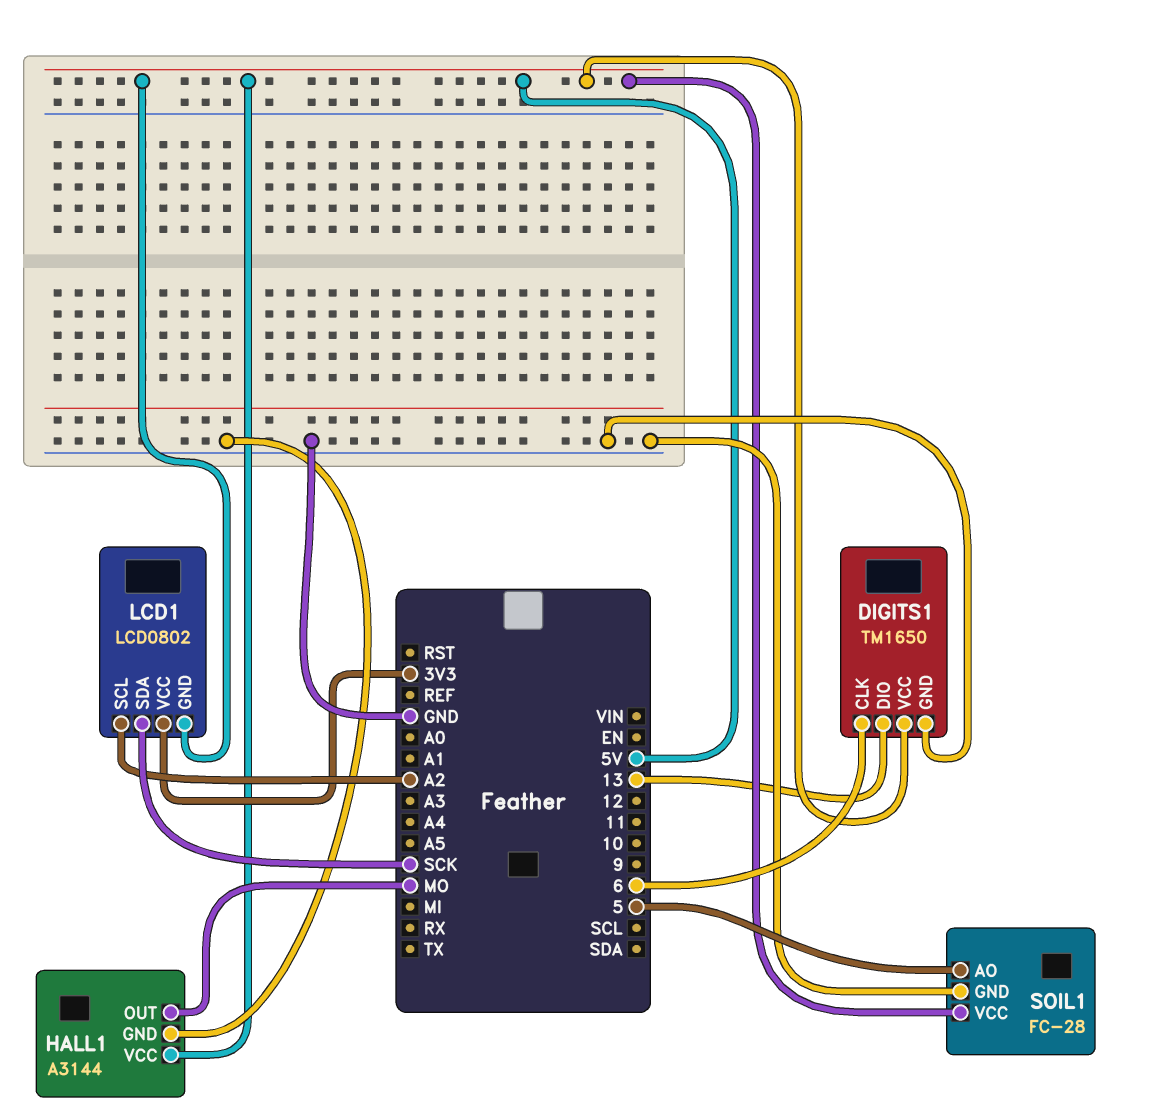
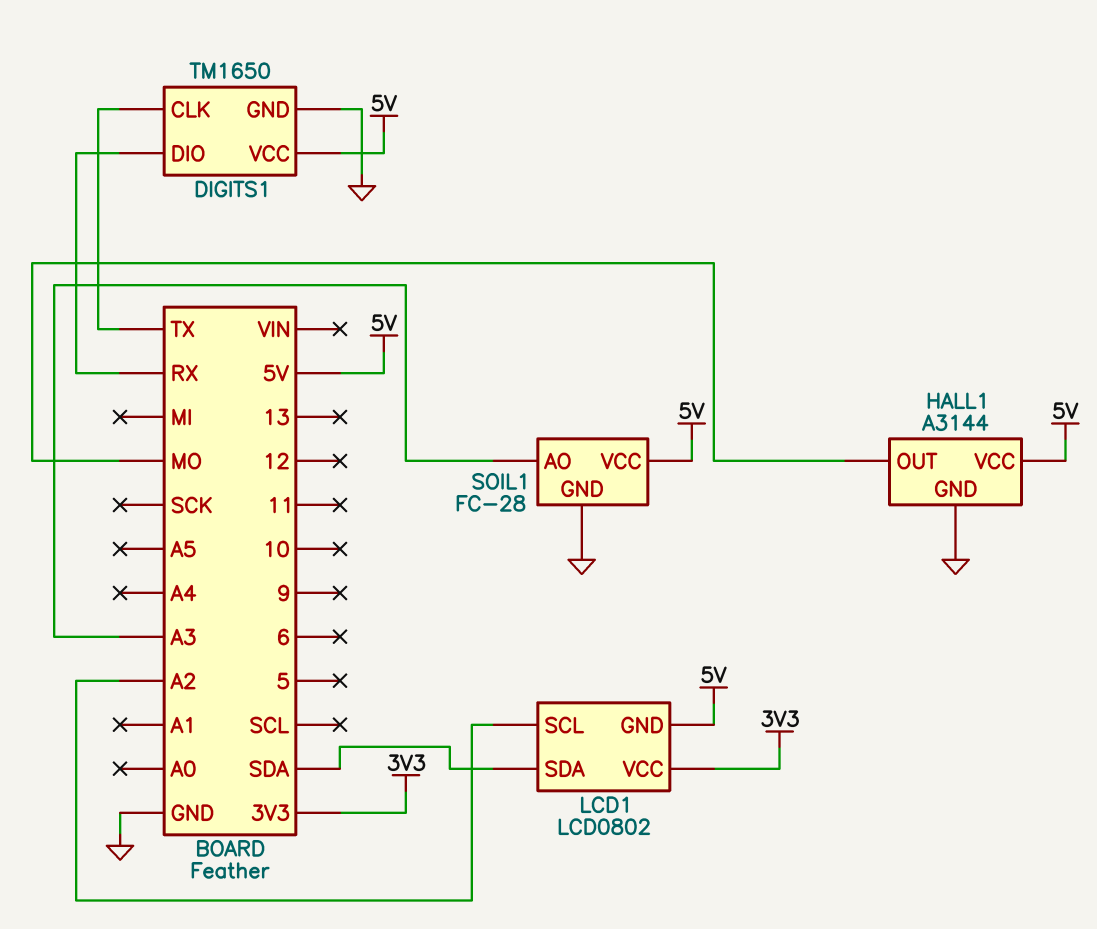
DIGITS1 pin CLK: 6 -> TX
DIGITS1 pin DIO: 13 -> RX
LCD1 pin SDA: SCK -> SDA
SOIL1 pin AO: 5 -> A3

